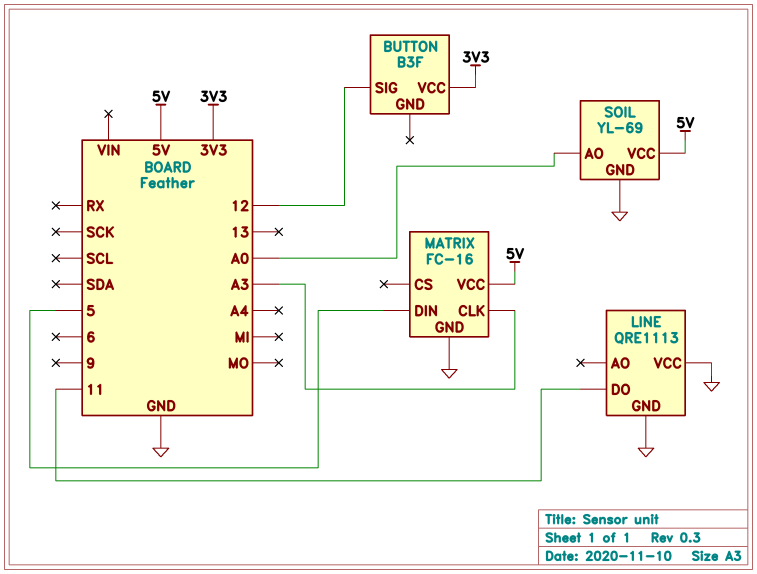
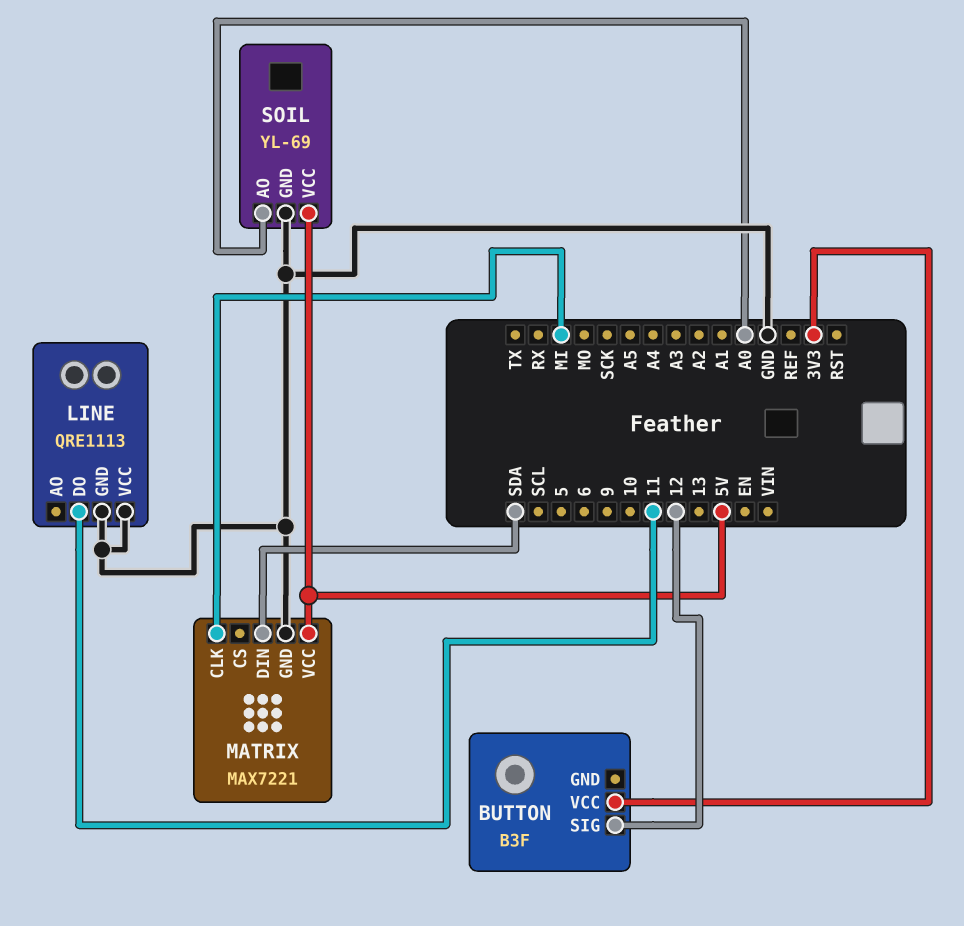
MATRIX: FC-16 -> MAX7221
MATRIX pin CLK: A3 -> MI
MATRIX pin DIN: 5 -> SDA

